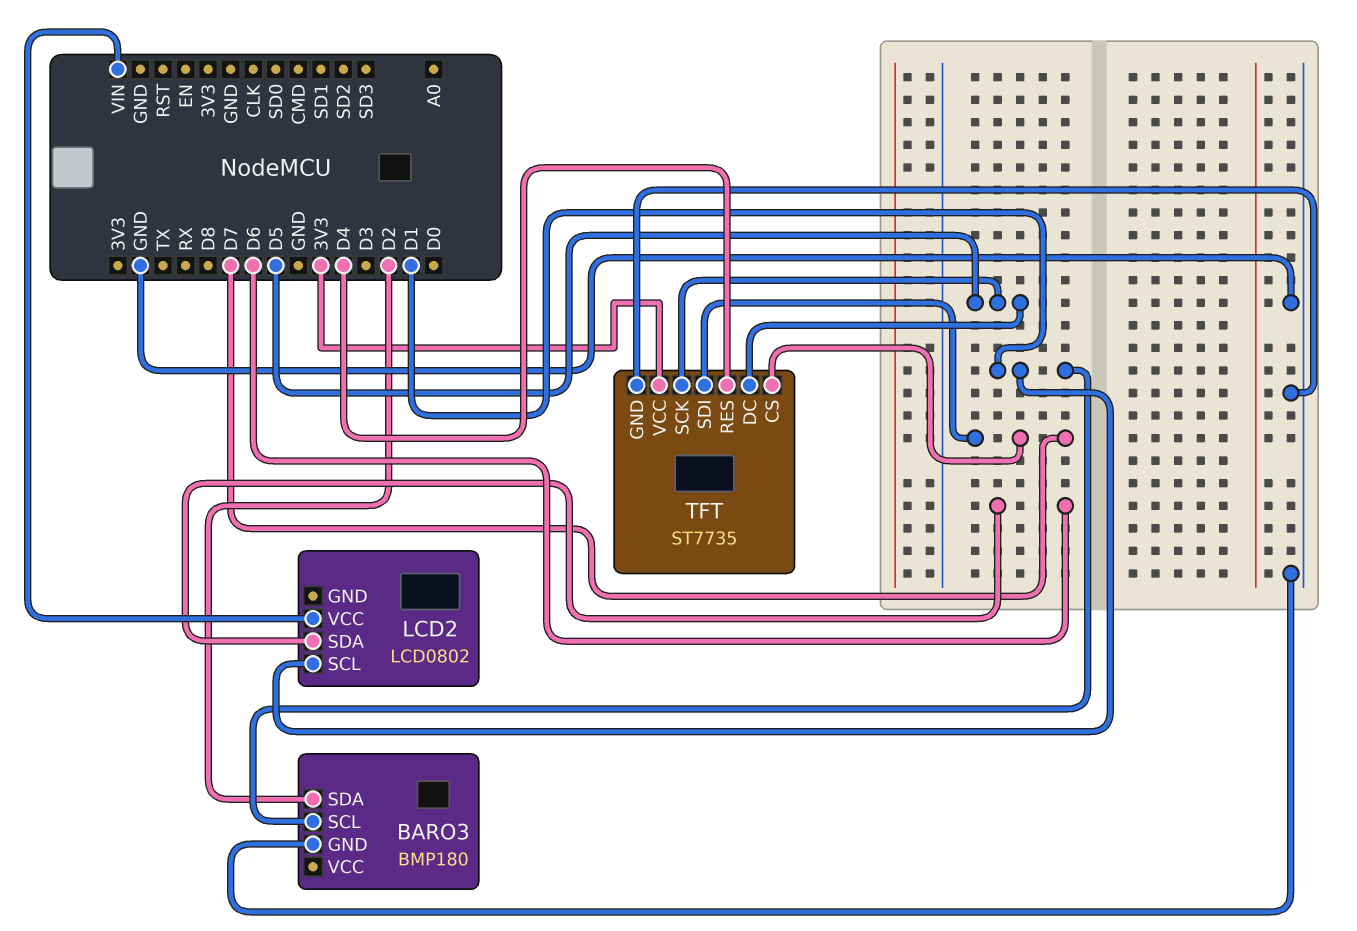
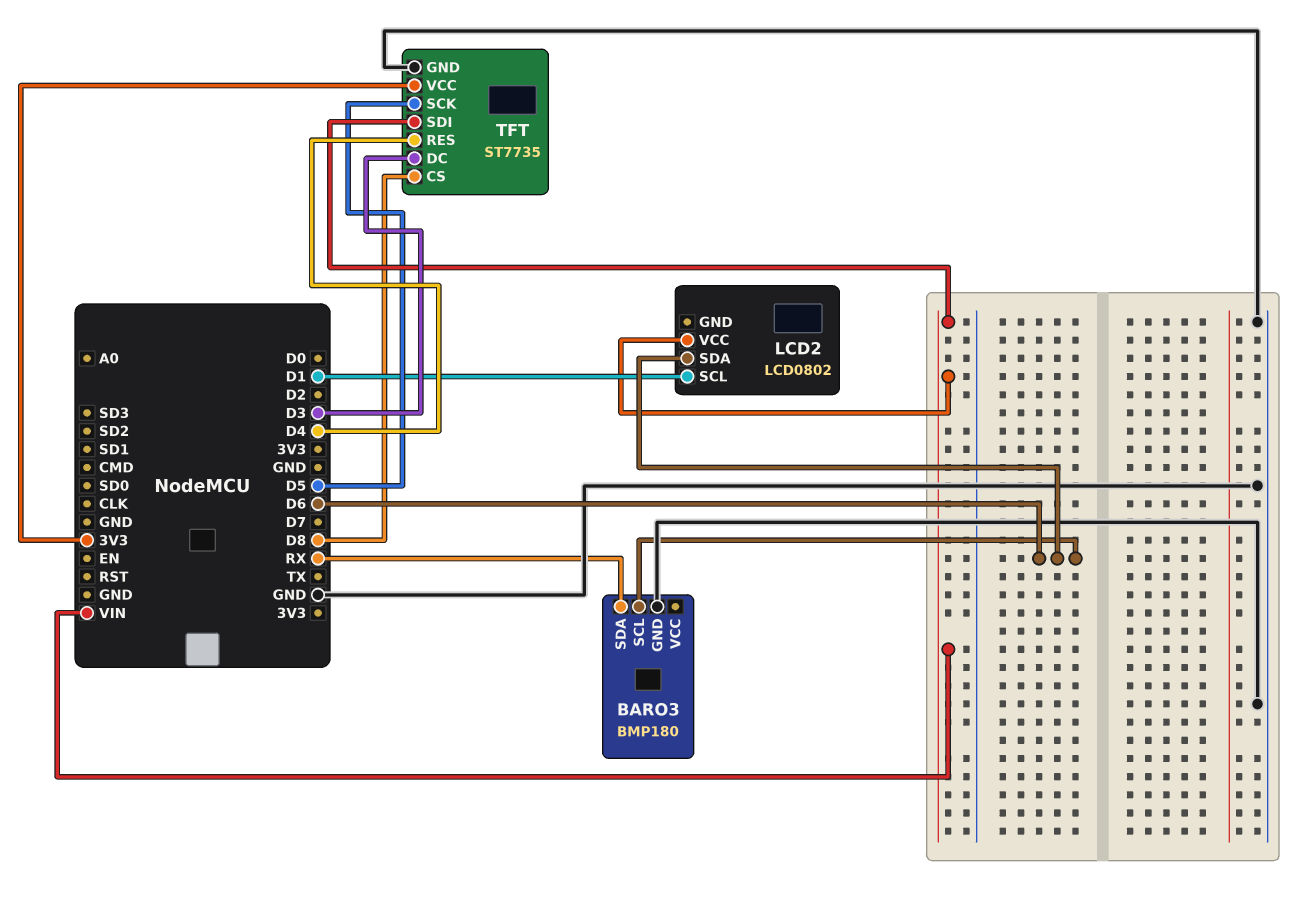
BARO3 pin SCL: D1 -> D6
BARO3 pin SDA: D2 -> RX
TFT pin CS: D7 -> D8
TFT pin DC: D5 -> D3
TFT pin SDI: D7 -> VIN

